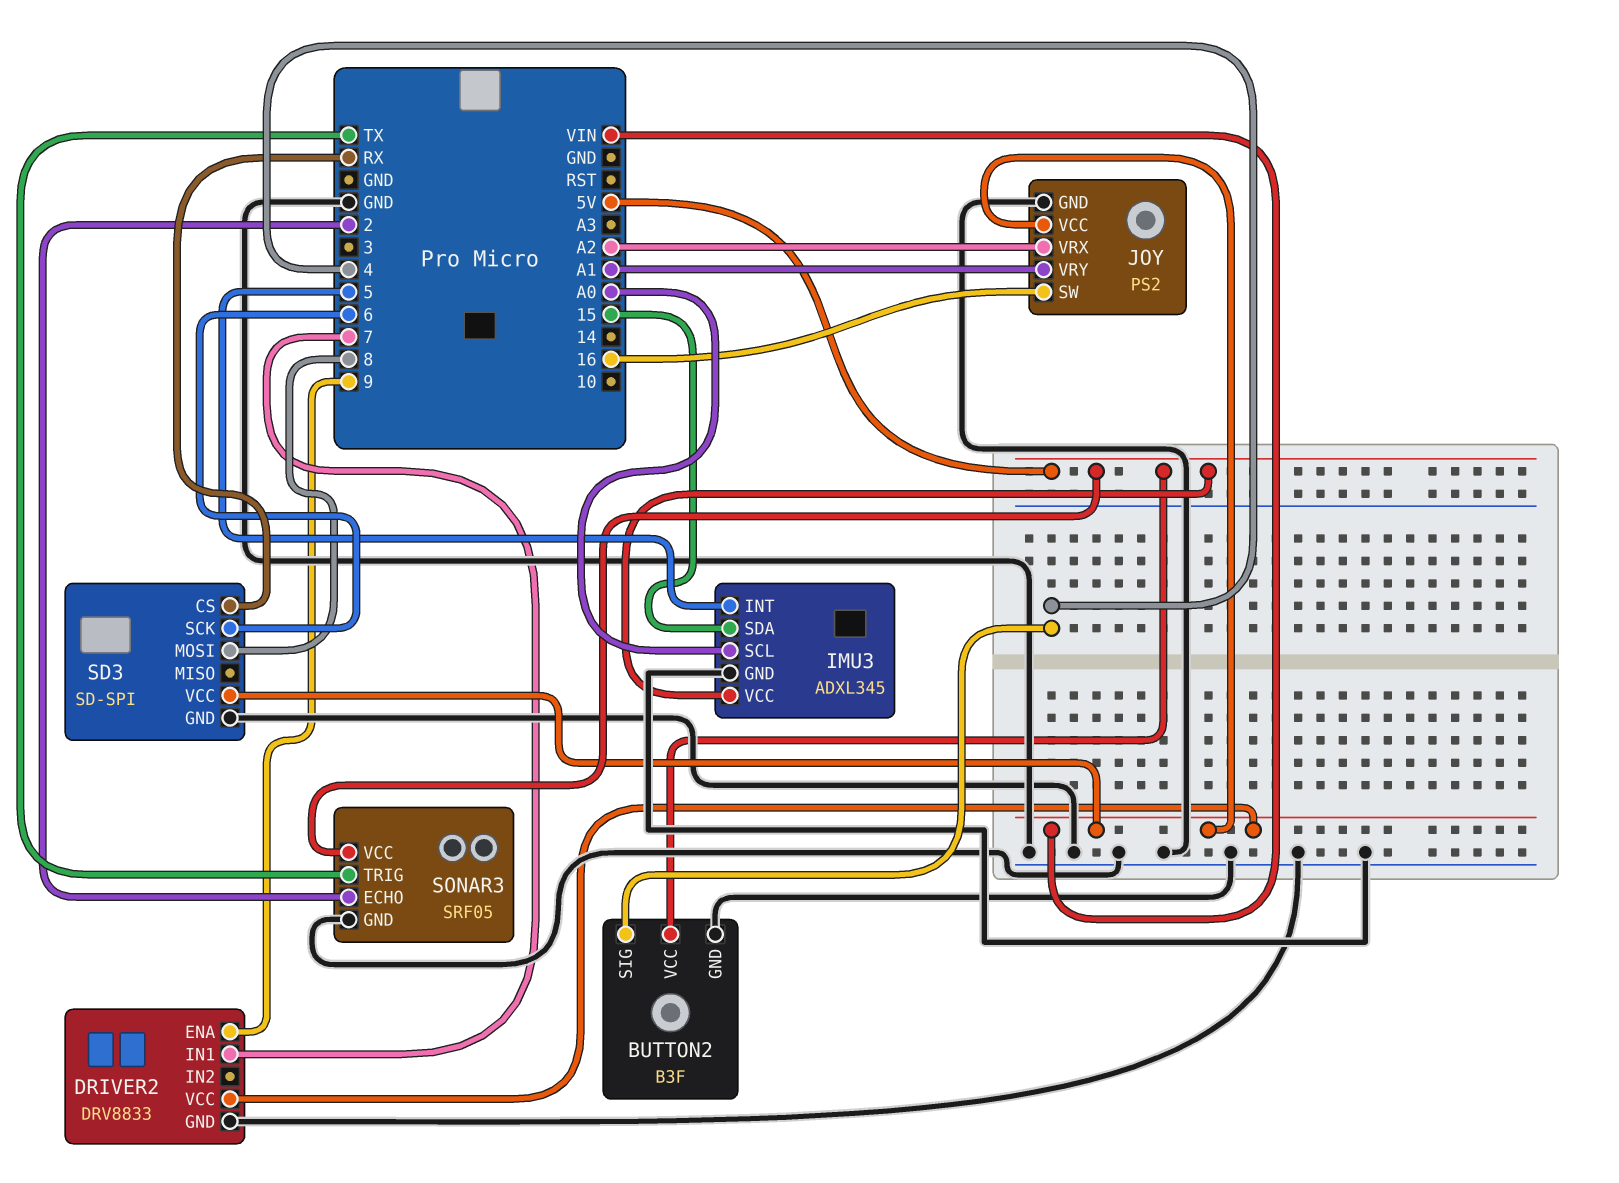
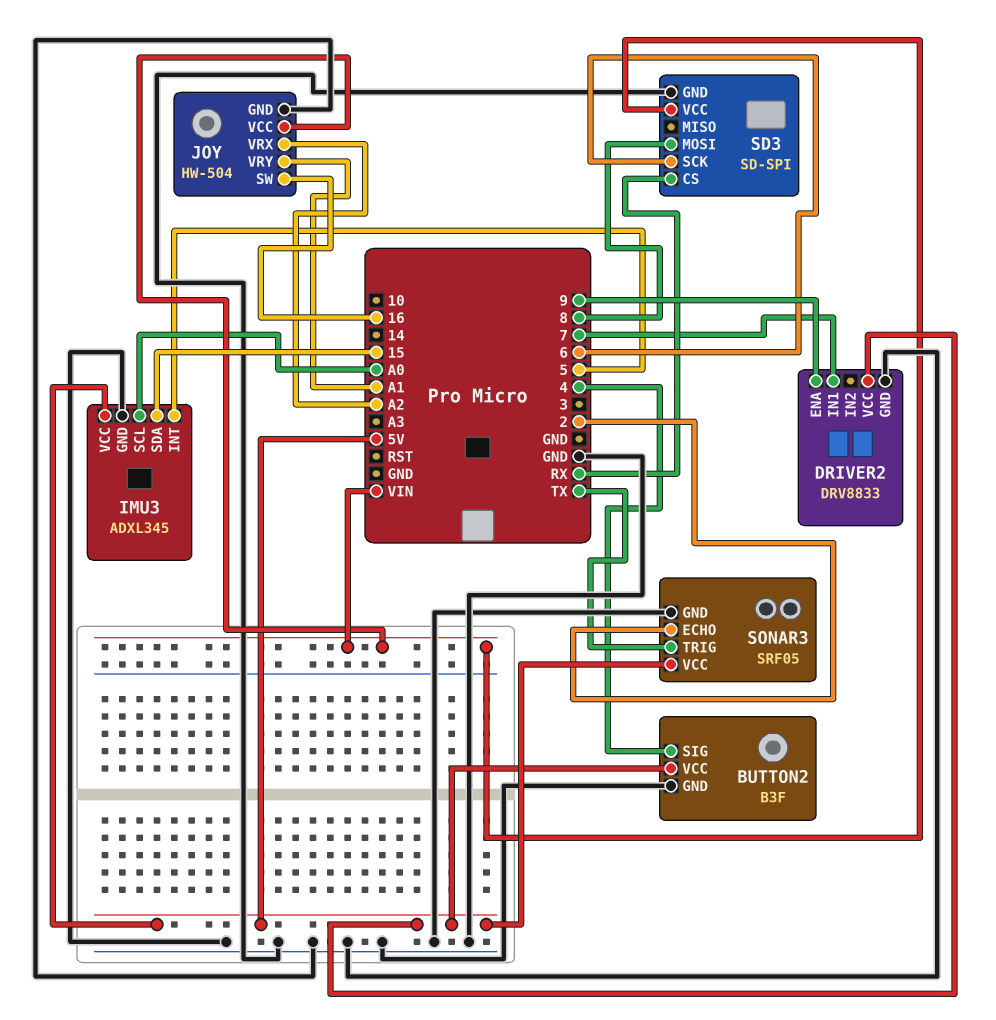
DRIVER2 pin VCC: VIN -> 5V
JOY: PS2 -> HW-504

